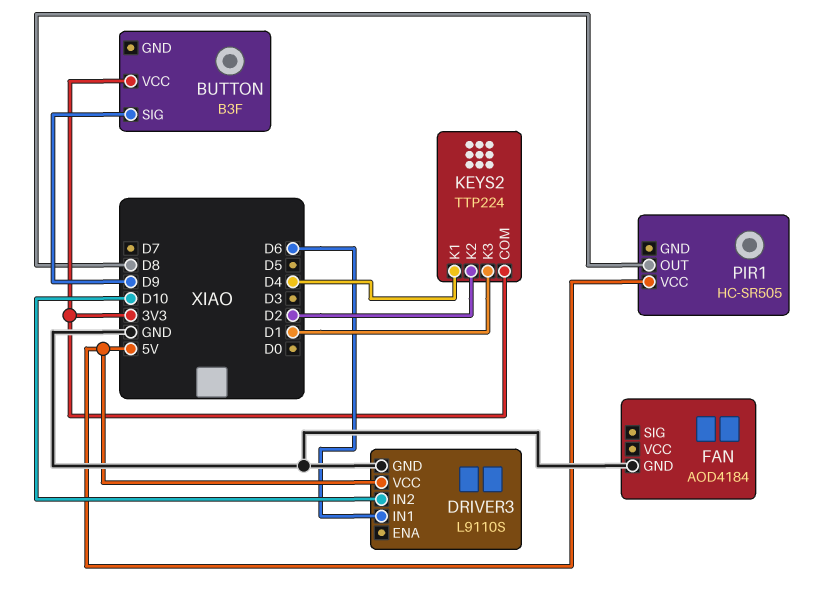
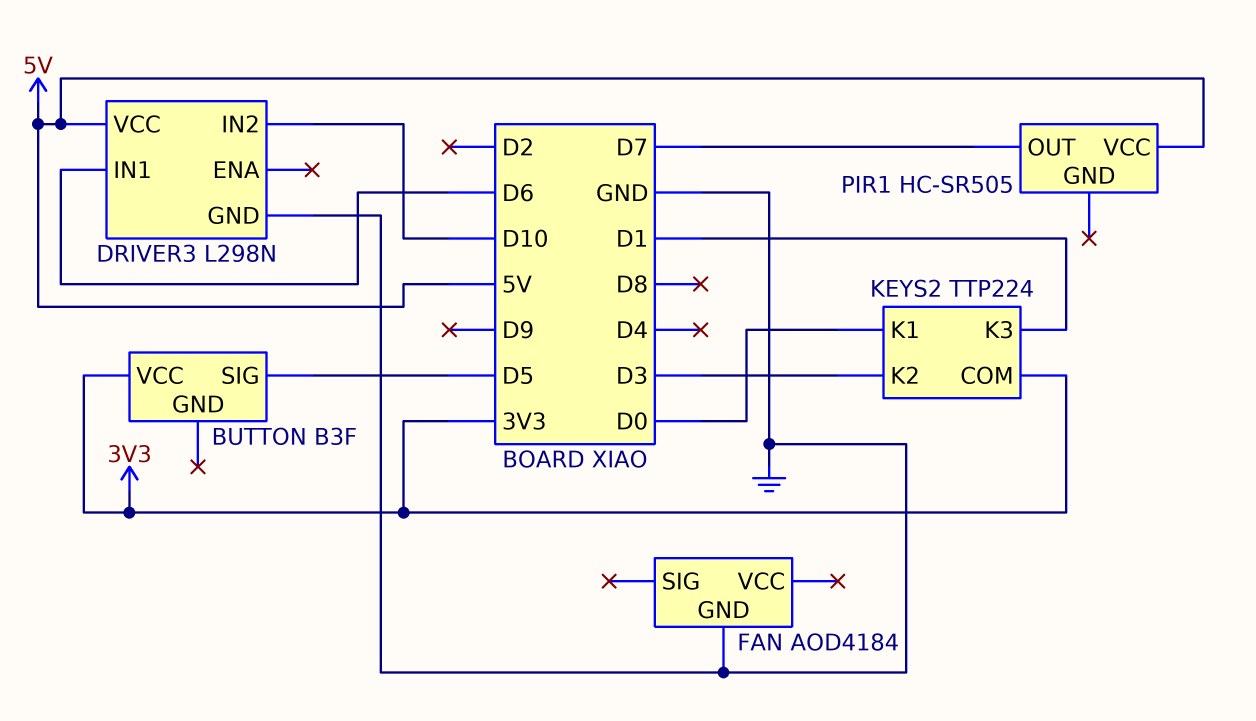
BUTTON pin SIG: D9 -> D5
DRIVER3: L9110S -> L298N
KEYS2 pin K1: D4 -> D0
KEYS2 pin K2: D2 -> D3
PIR1 pin OUT: D8 -> D7

